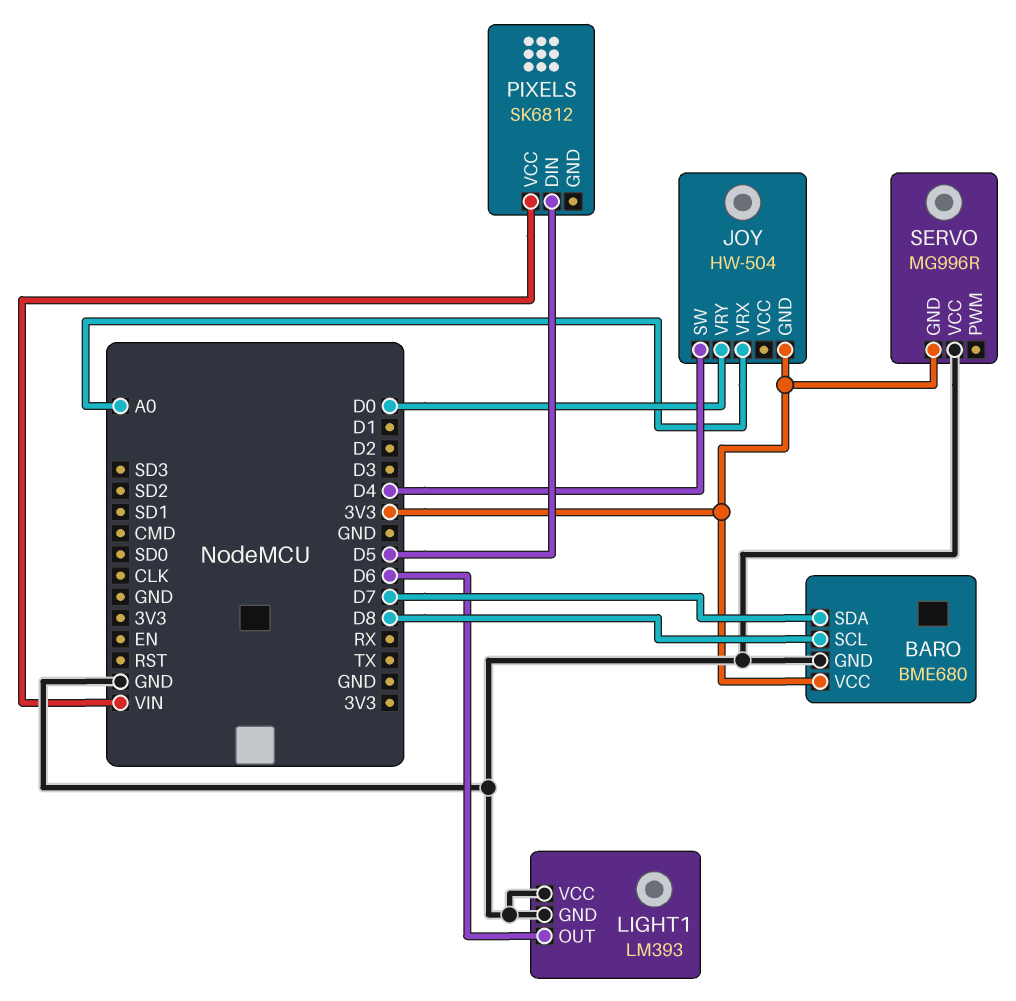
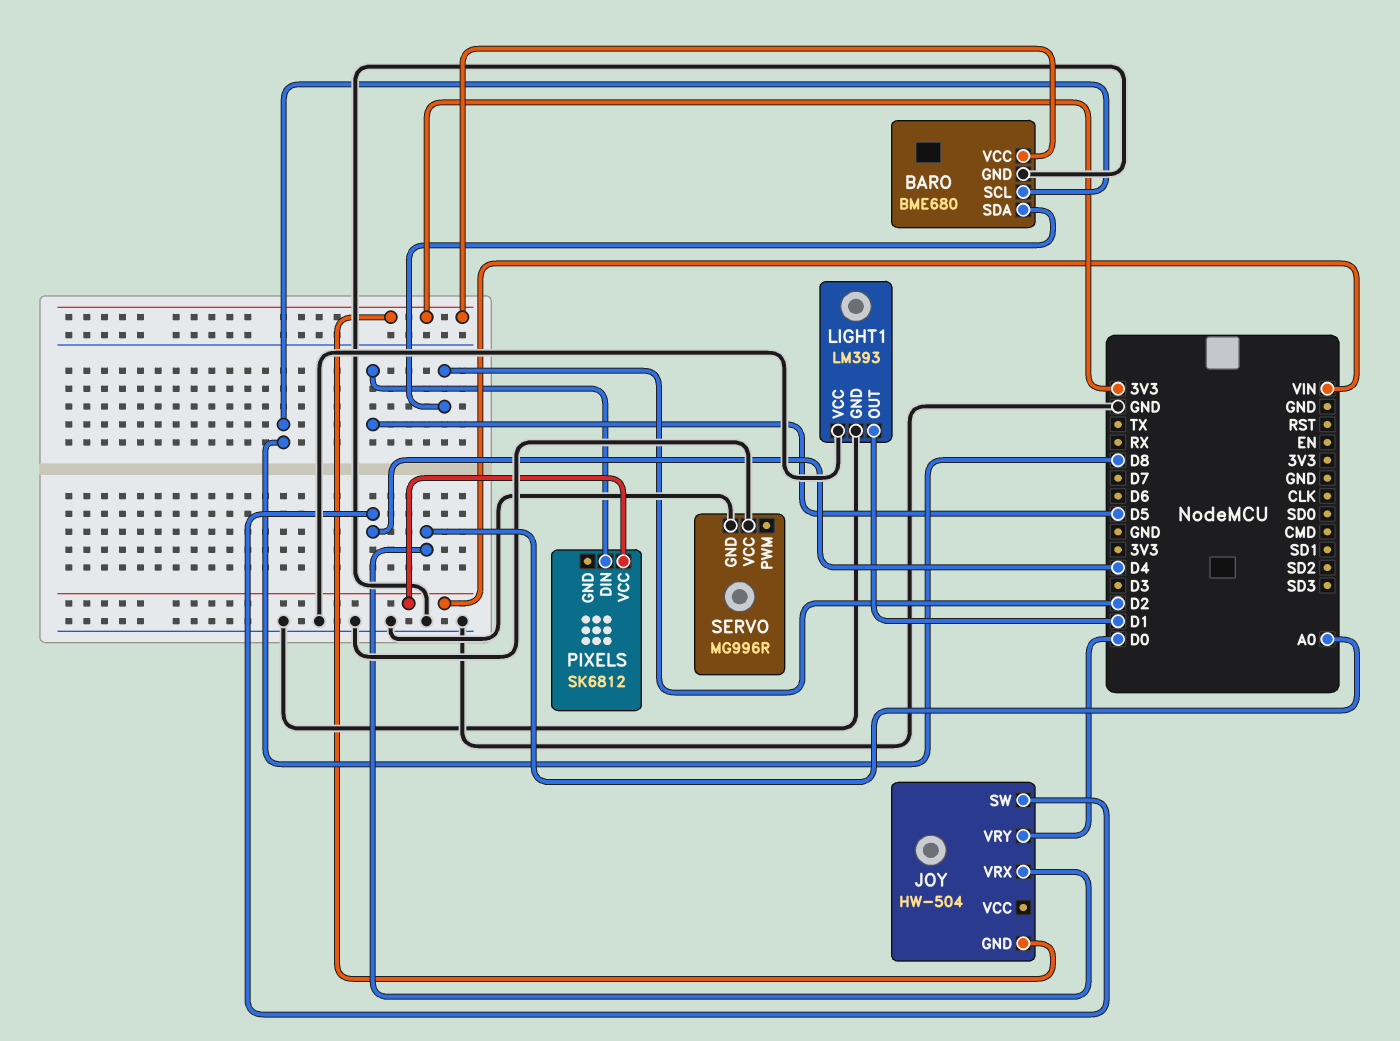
BARO pin SDA: D7 -> D2
LIGHT1 pin OUT: D6 -> D1
SERVO pin GND: 3V3 -> GND

